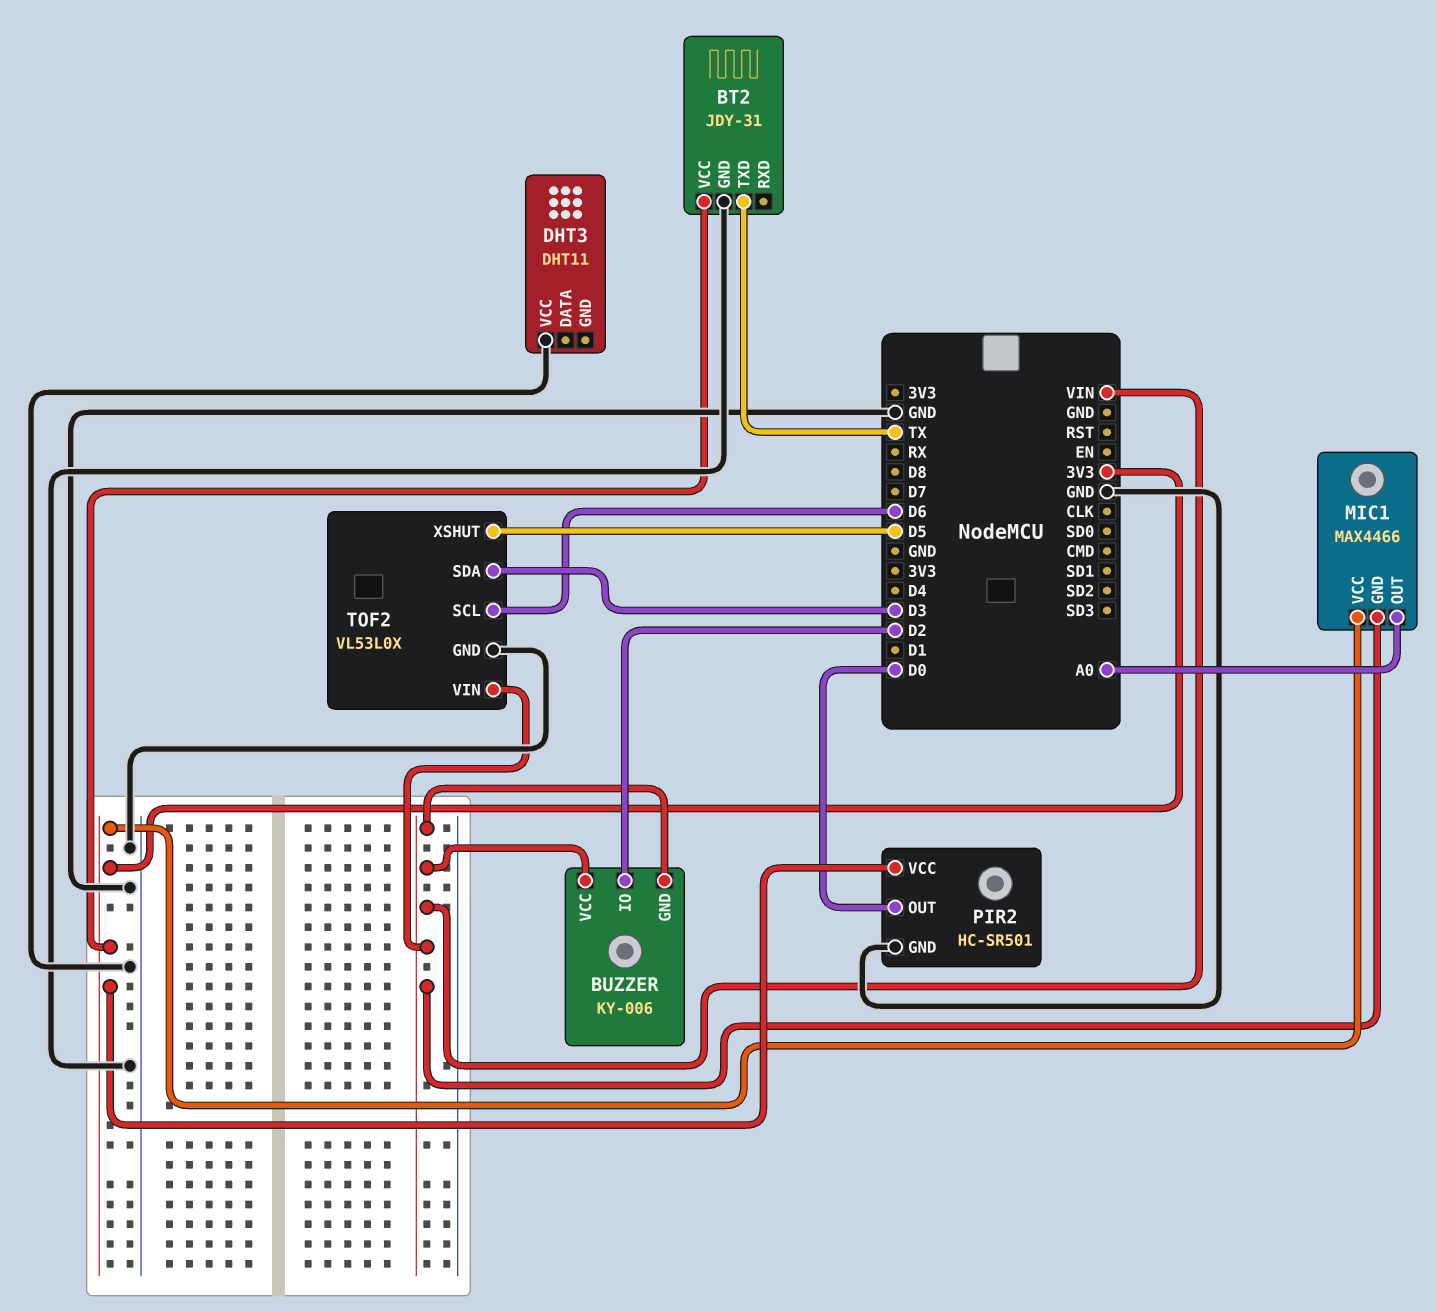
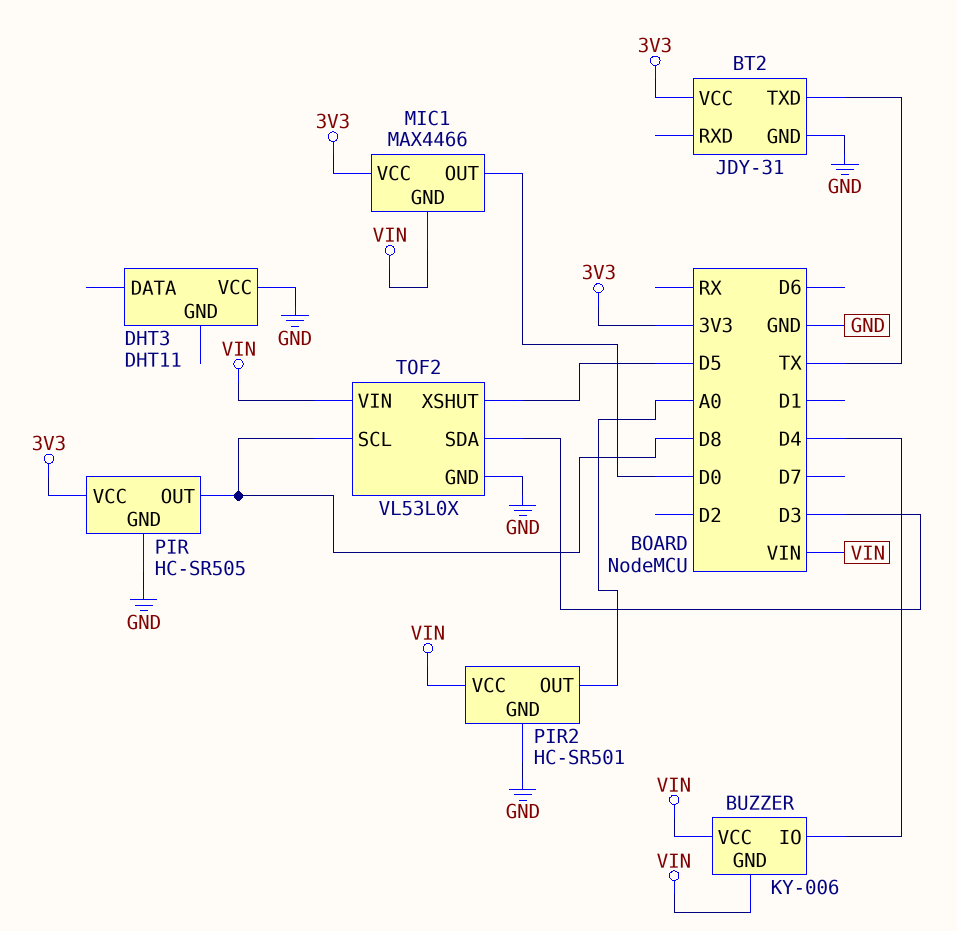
BUZZER pin IO: D2 -> D4
MIC1 pin OUT: A0 -> D0
PIR: none -> HC-SR505
PIR pin GND: none -> GND
PIR pin OUT: none -> D8
PIR pin VCC: none -> 3V3
PIR2 pin OUT: D0 -> A0
PIR2 pin VCC: 3V3 -> VIN
TOF2 pin SCL: D6 -> D8

